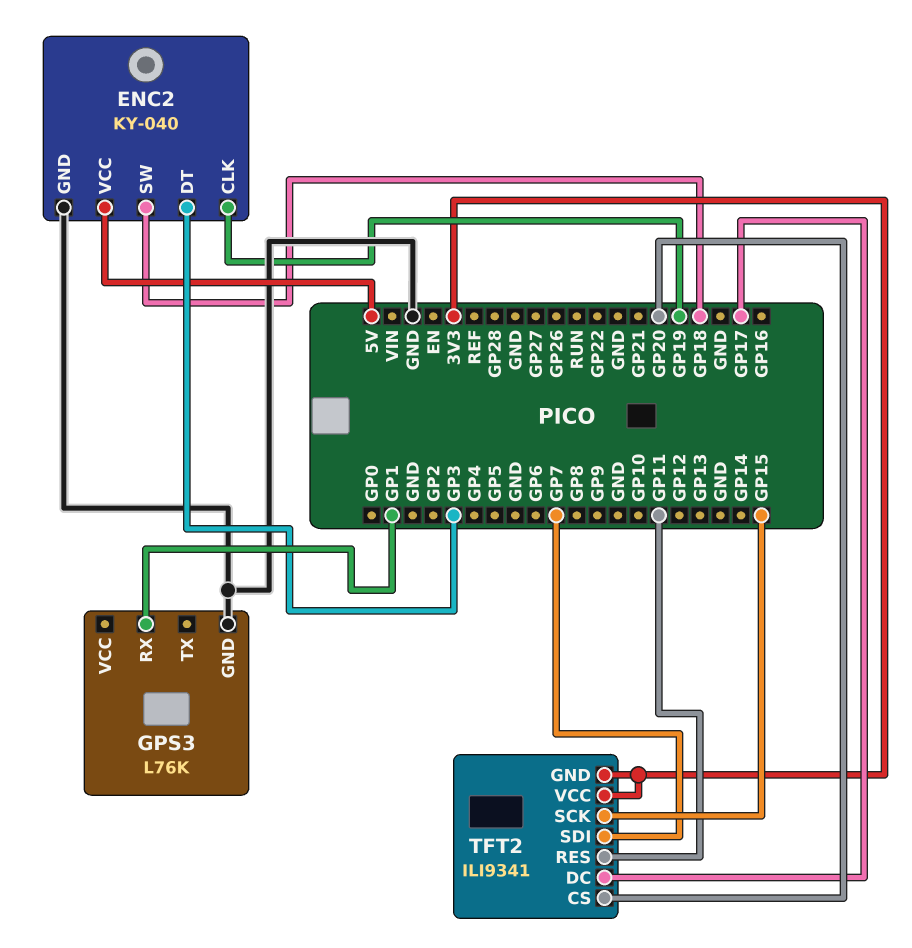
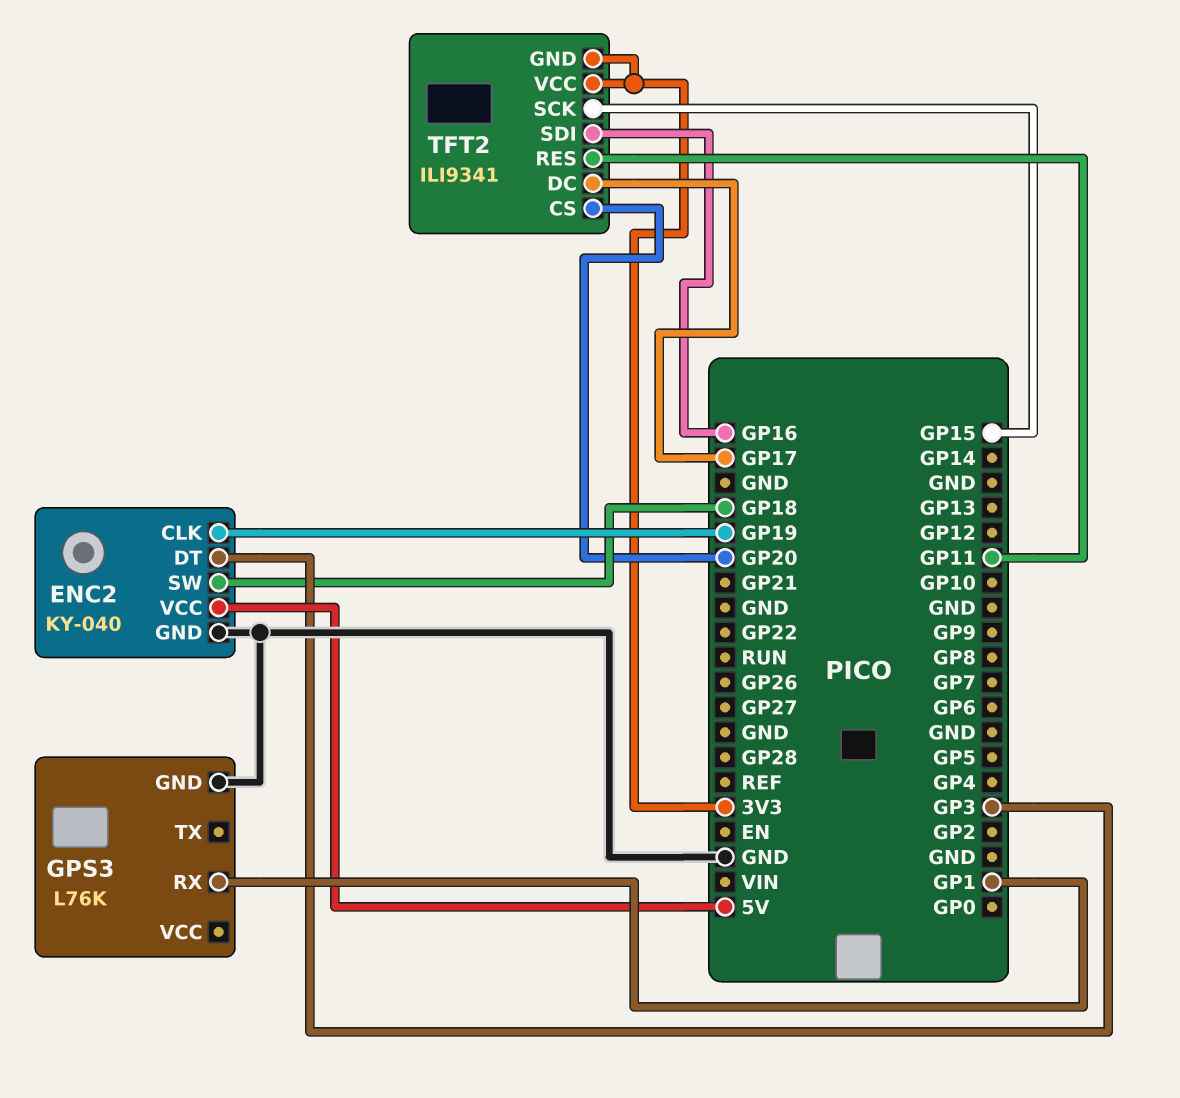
TFT2 pin SDI: GP7 -> GP16

